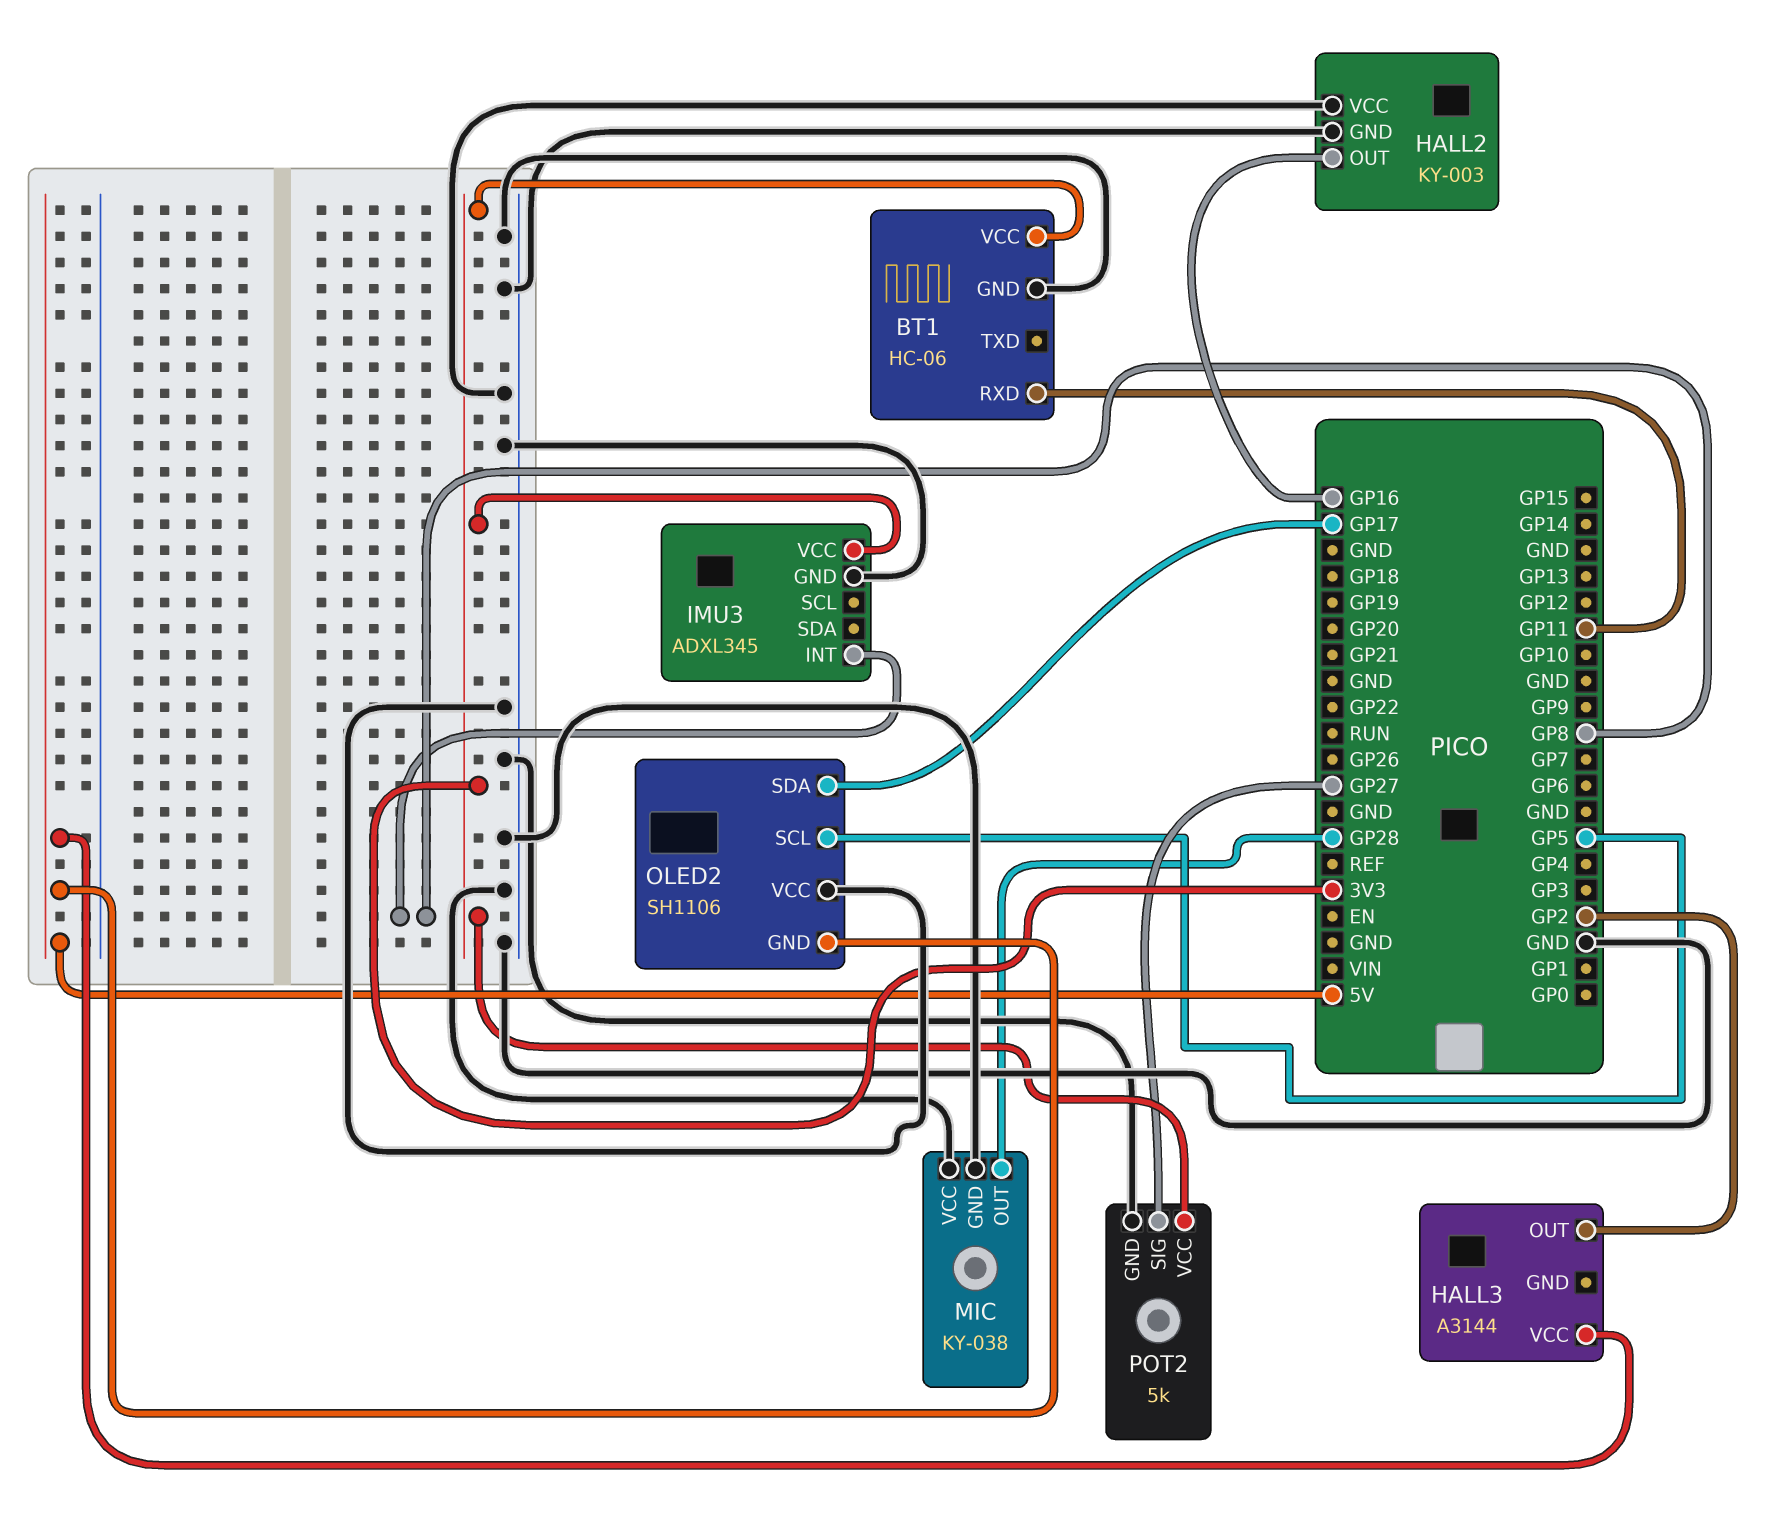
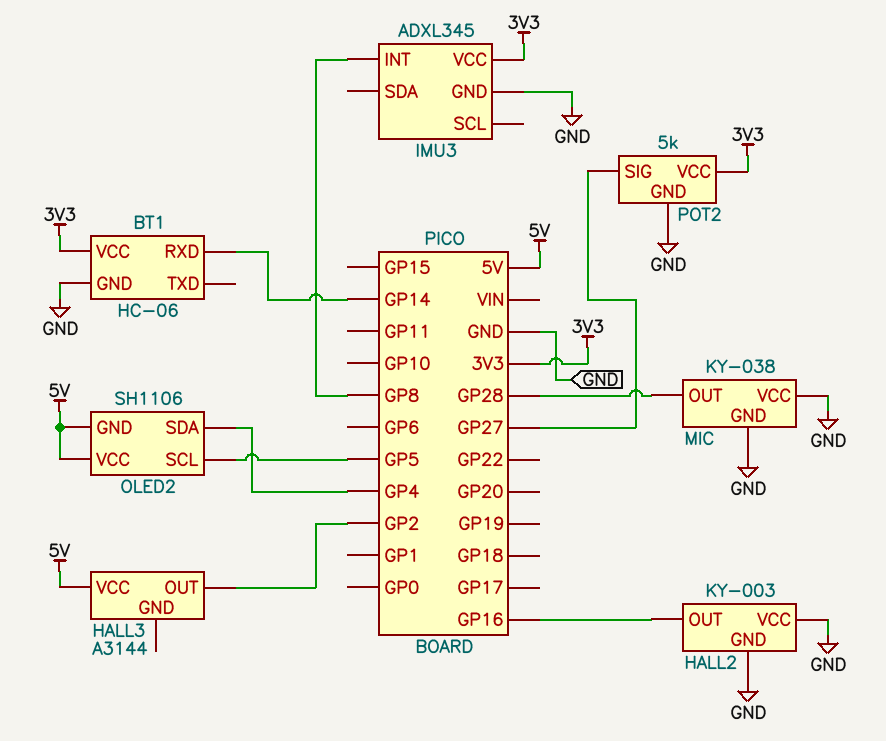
BT1 pin RXD: GP11 -> GP14
OLED2 pin SDA: GP17 -> GP4
OLED2 pin VCC: GND -> 5V

